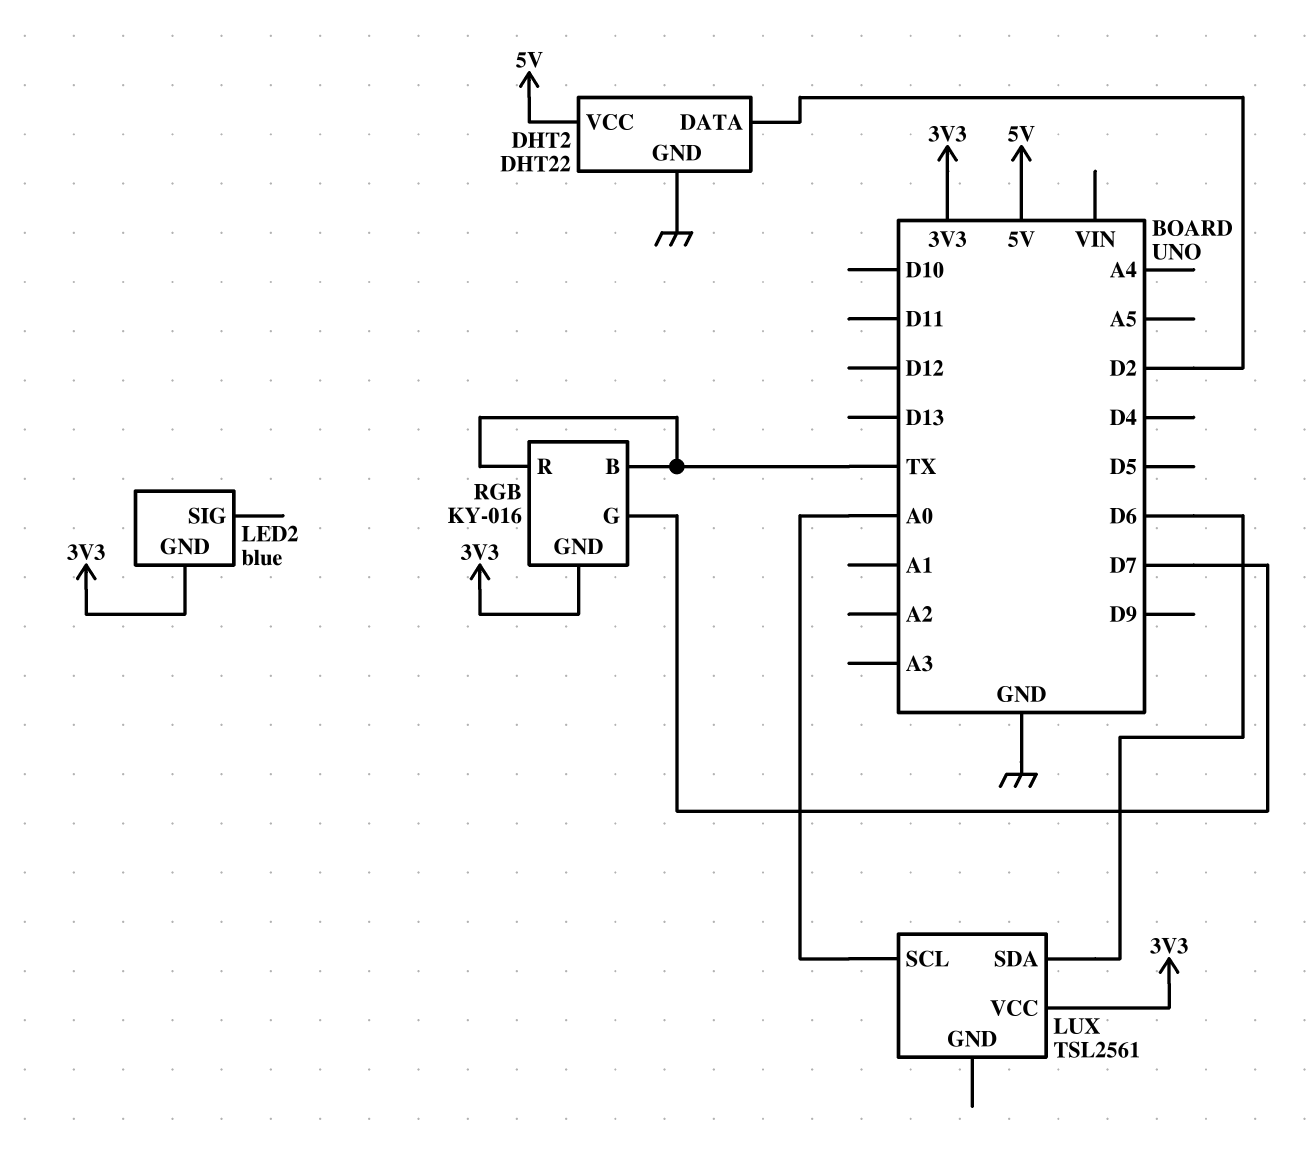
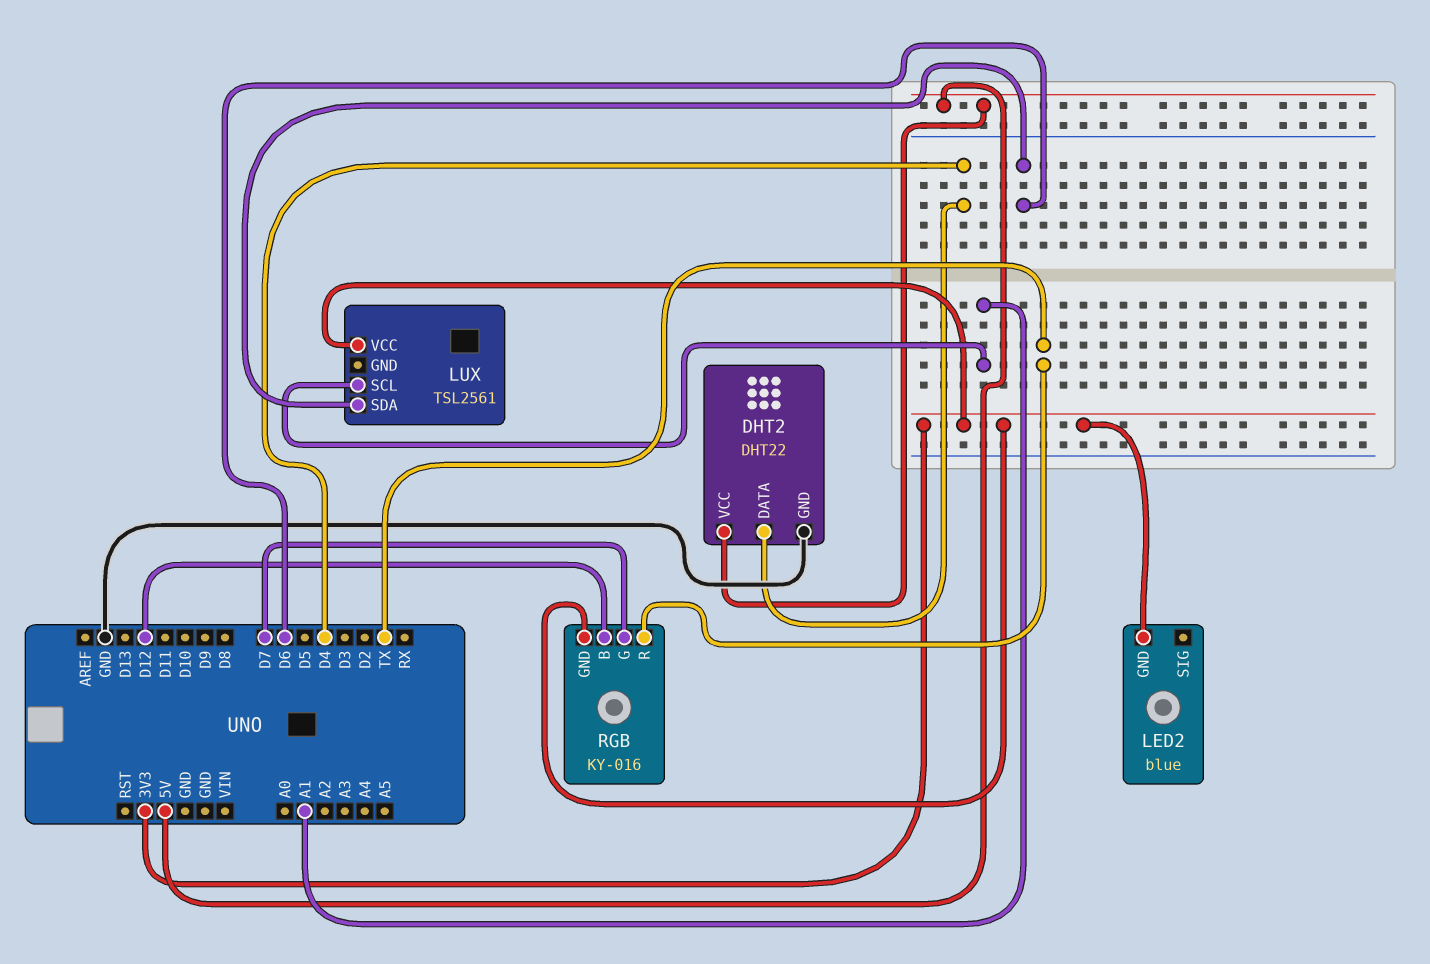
DHT2 pin DATA: D2 -> D4
LUX pin SCL: A0 -> A1
RGB pin B: TX -> D12

